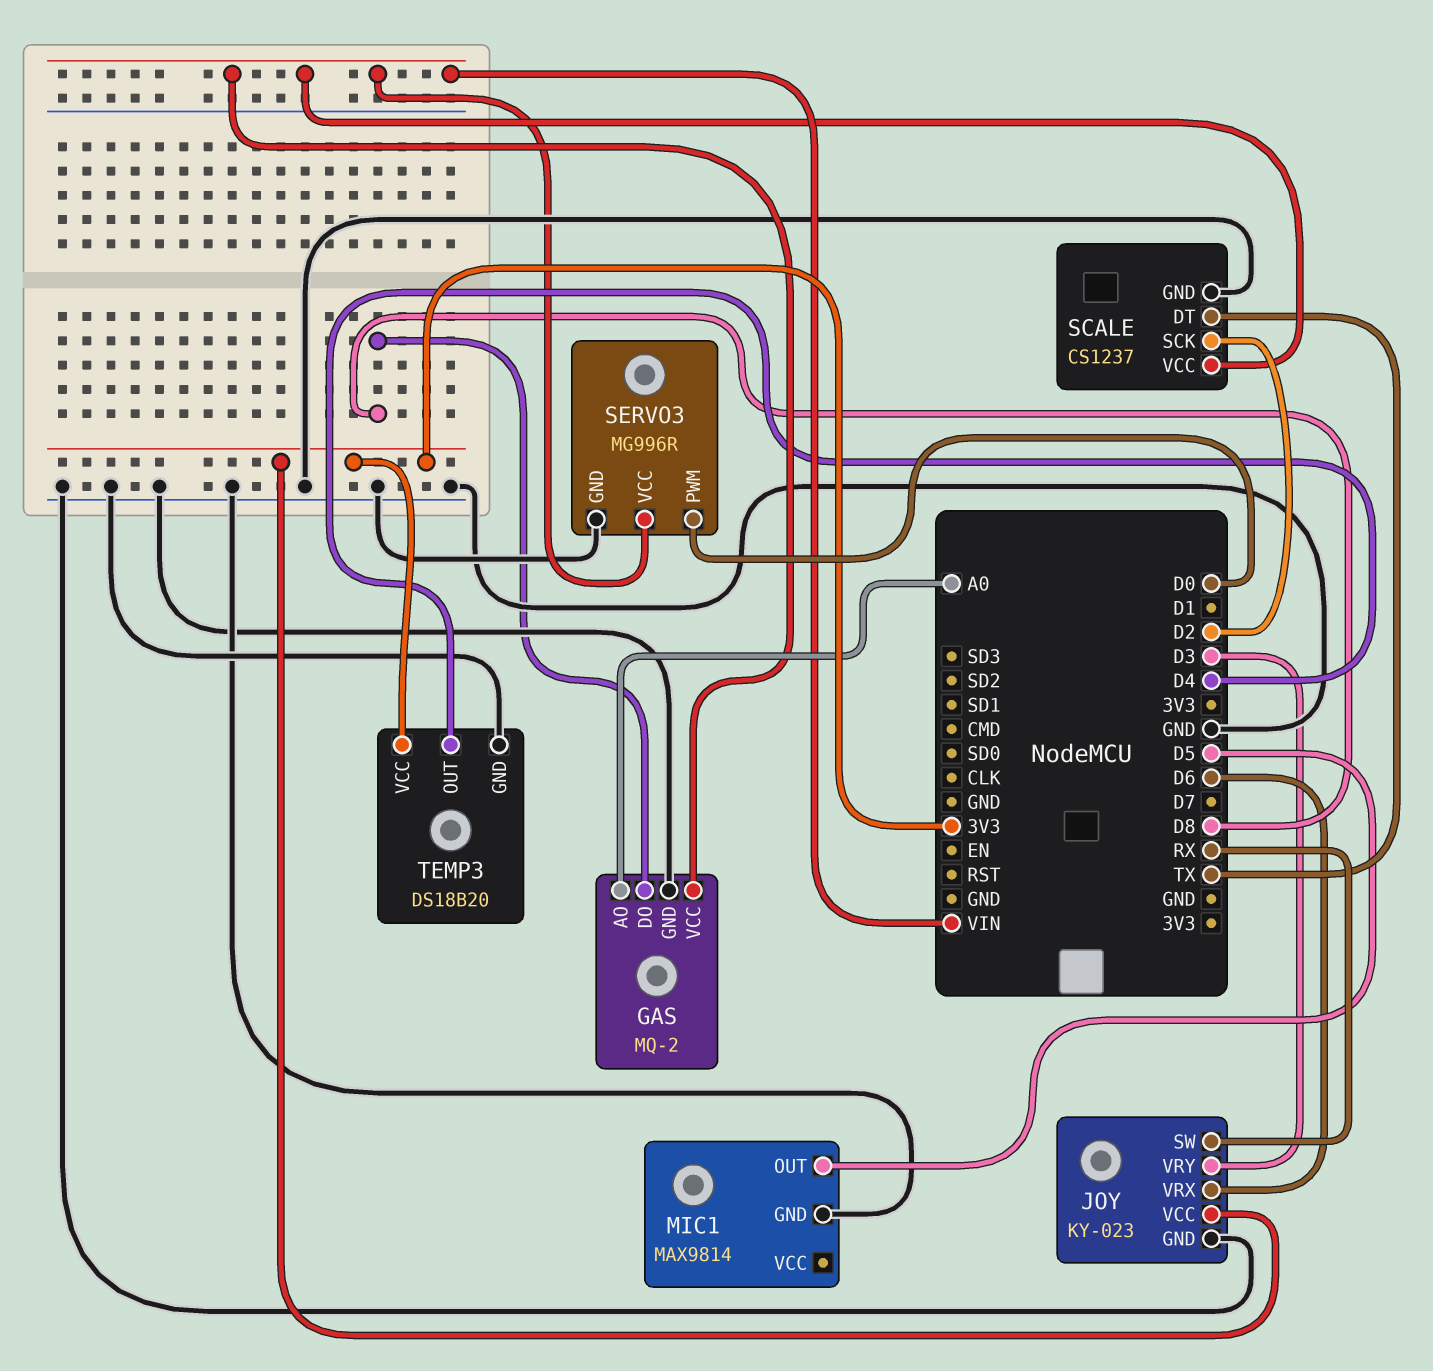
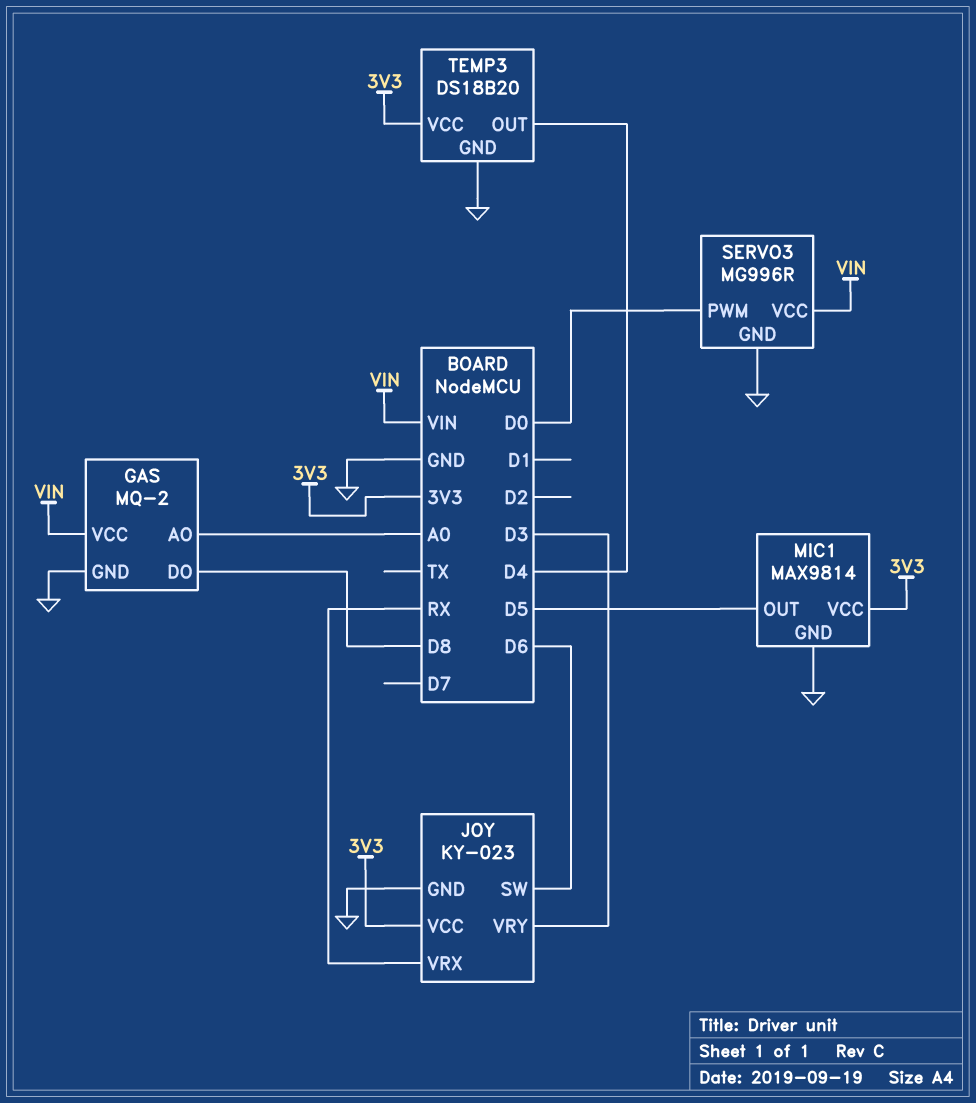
JOY pin SW: RX -> D6
JOY pin VRX: D6 -> RX
MIC1 pin VCC: none -> 3V3
SCALE: CS1237 -> none
SCALE pin DT: TX -> none
SCALE pin GND: GND -> none
SCALE pin SCK: D2 -> none
SCALE pin VCC: VIN -> none

